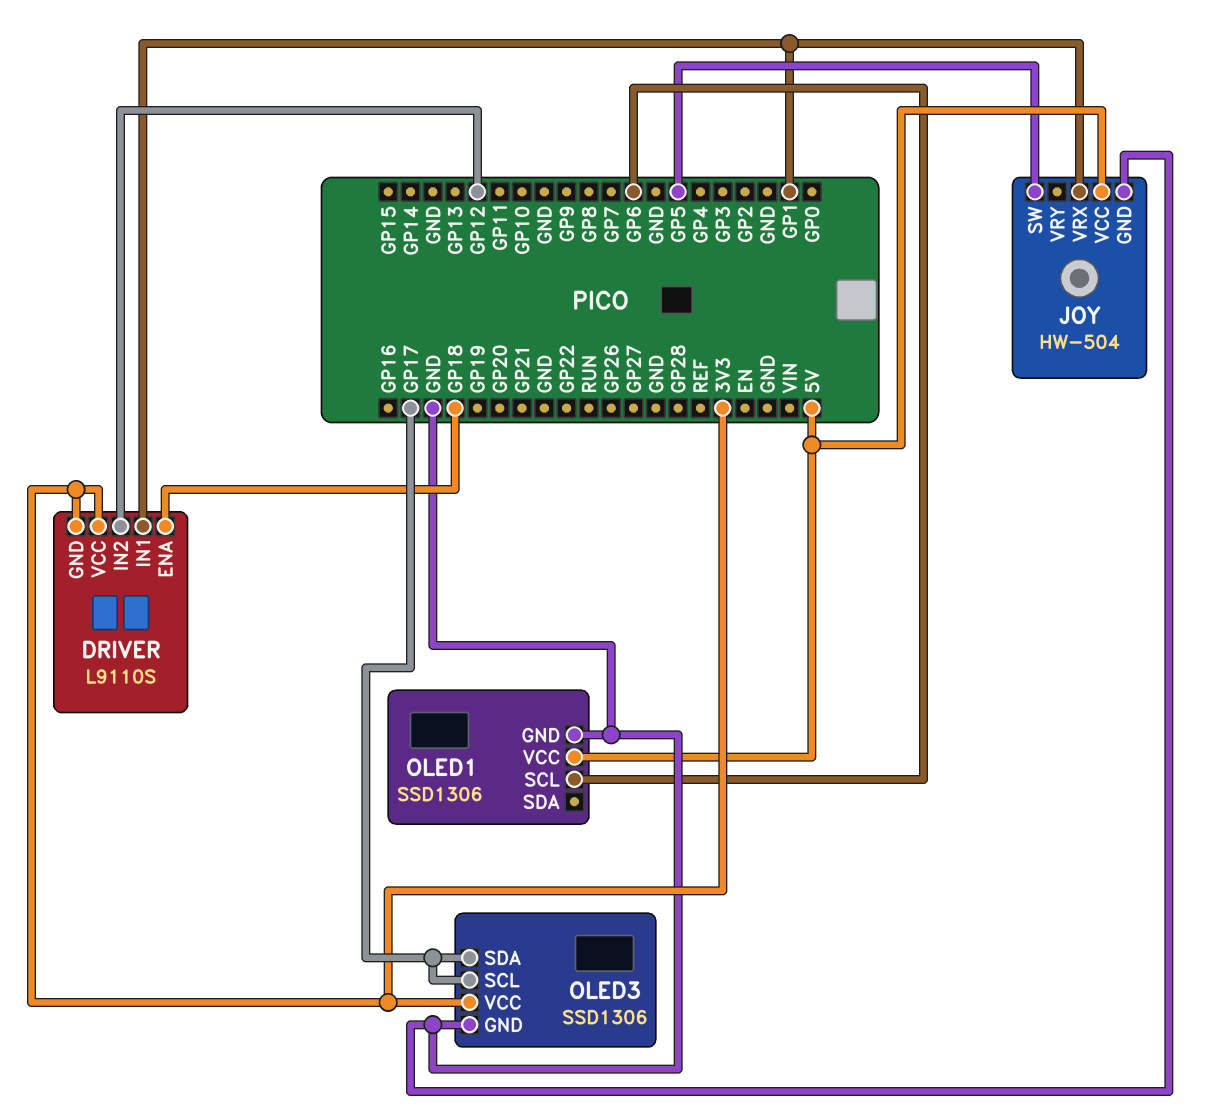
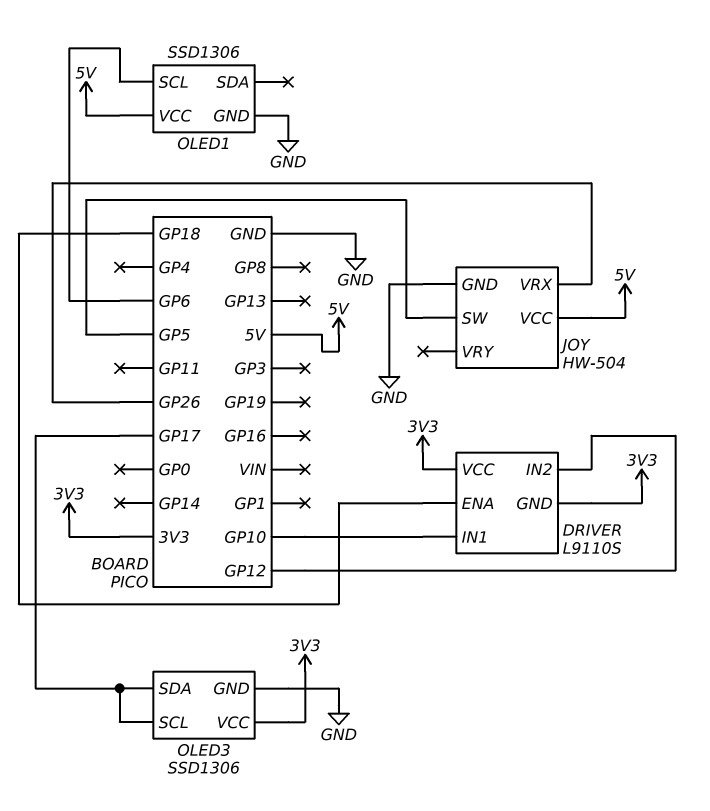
DRIVER pin IN1: GP1 -> GP10
JOY pin VRX: GP1 -> GP26

